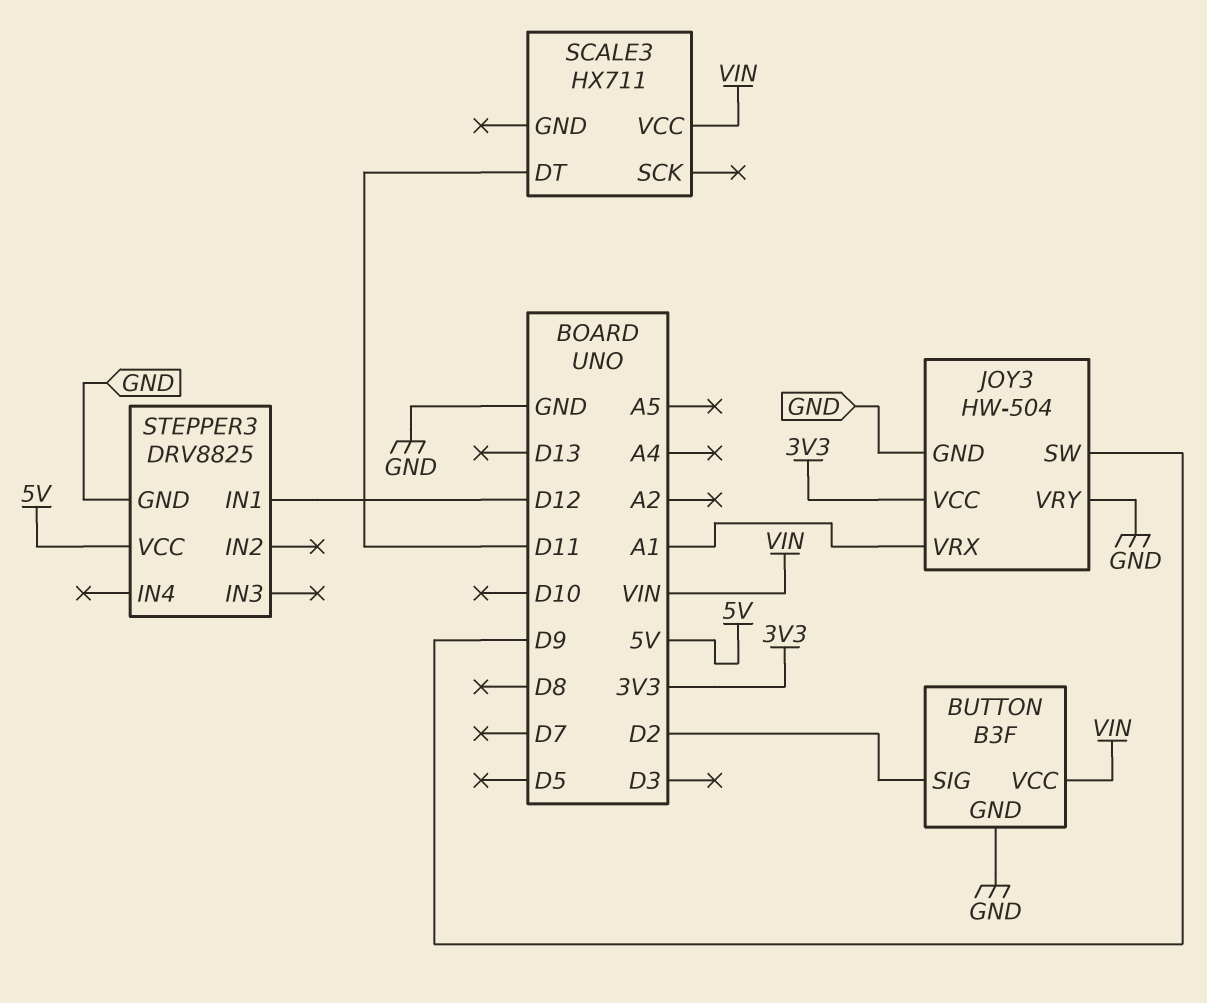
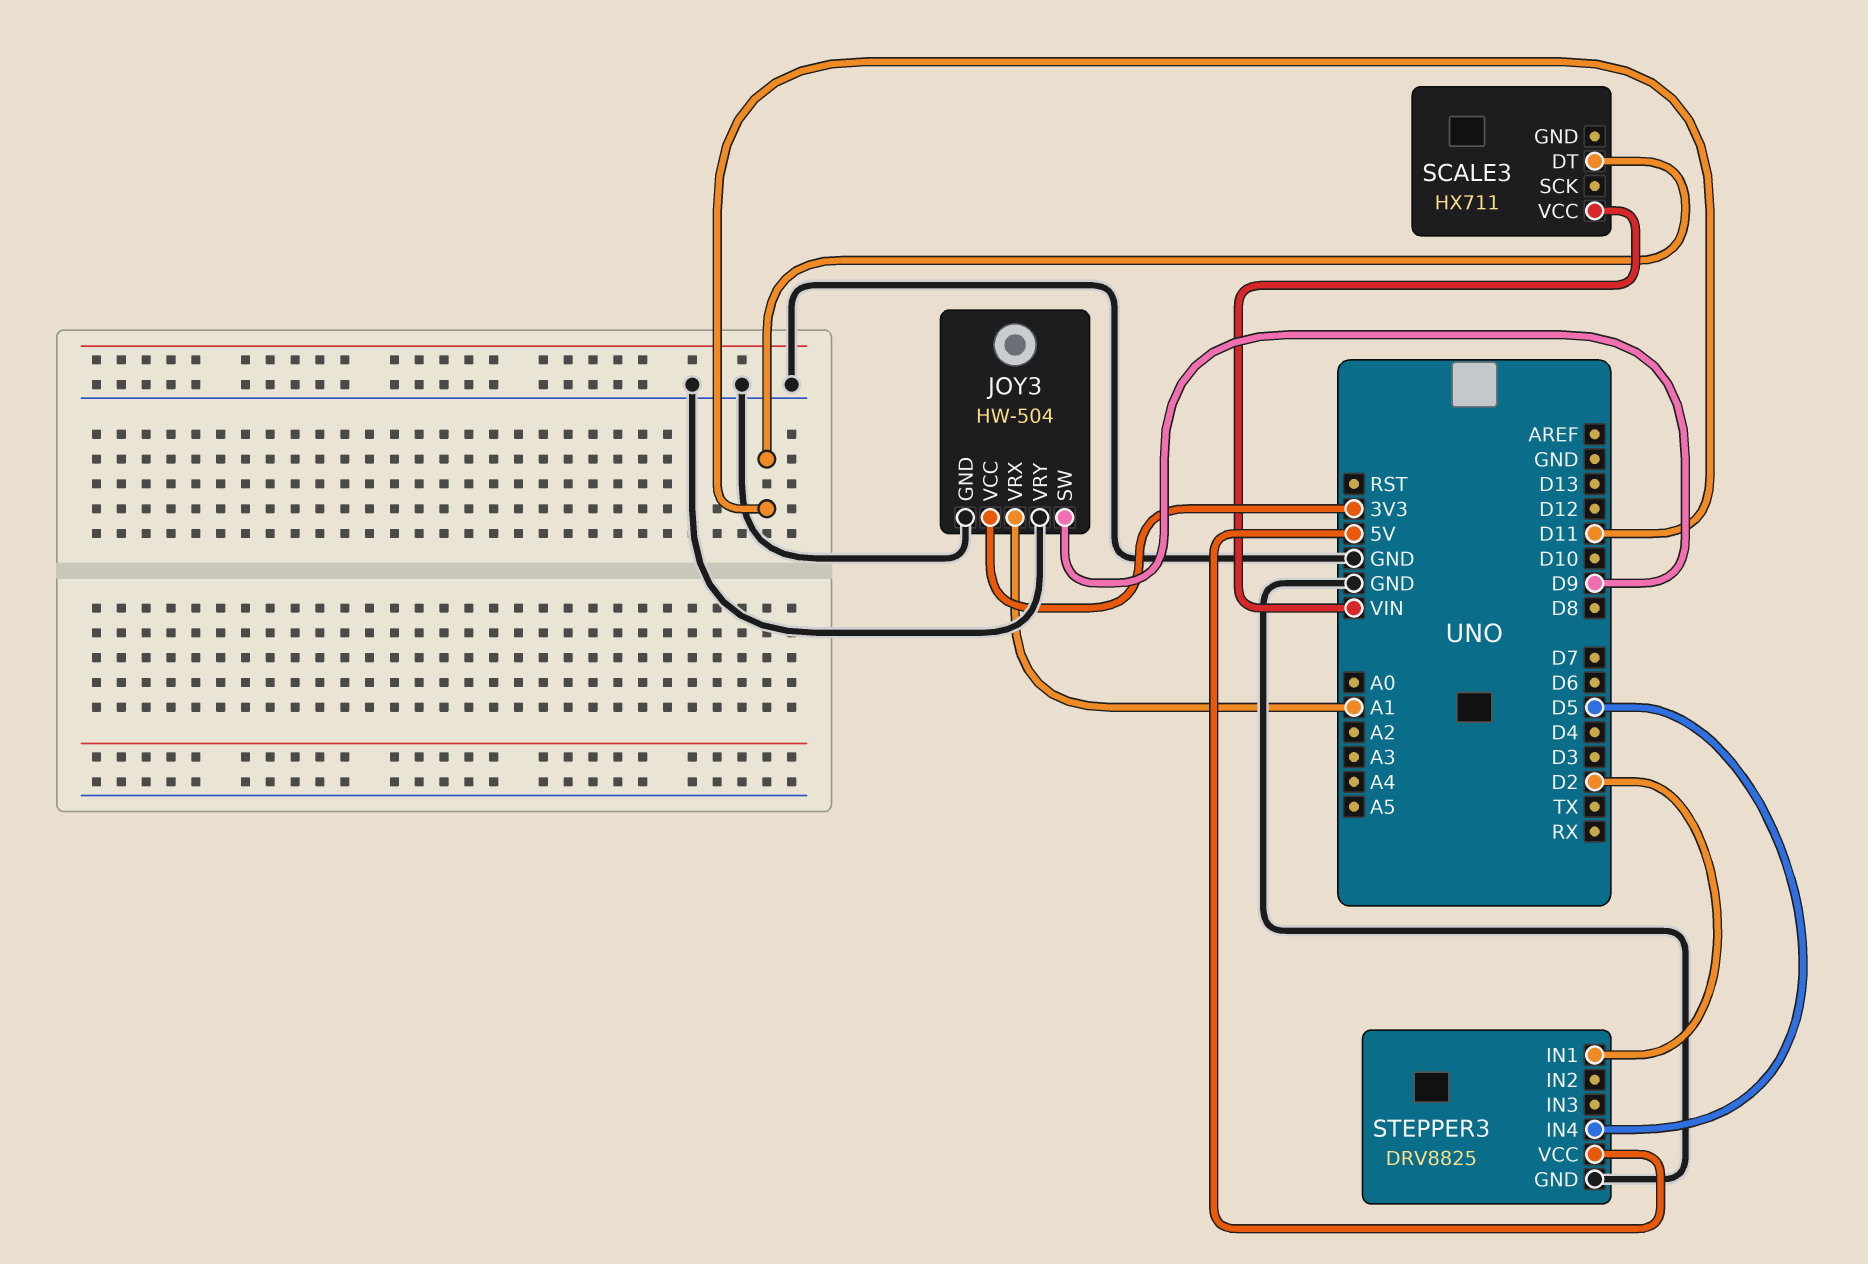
BUTTON: B3F -> none
BUTTON pin GND: GND -> none
BUTTON pin SIG: D2 -> none
BUTTON pin VCC: VIN -> none
STEPPER3 pin IN1: D12 -> D2
STEPPER3 pin IN4: none -> D5

